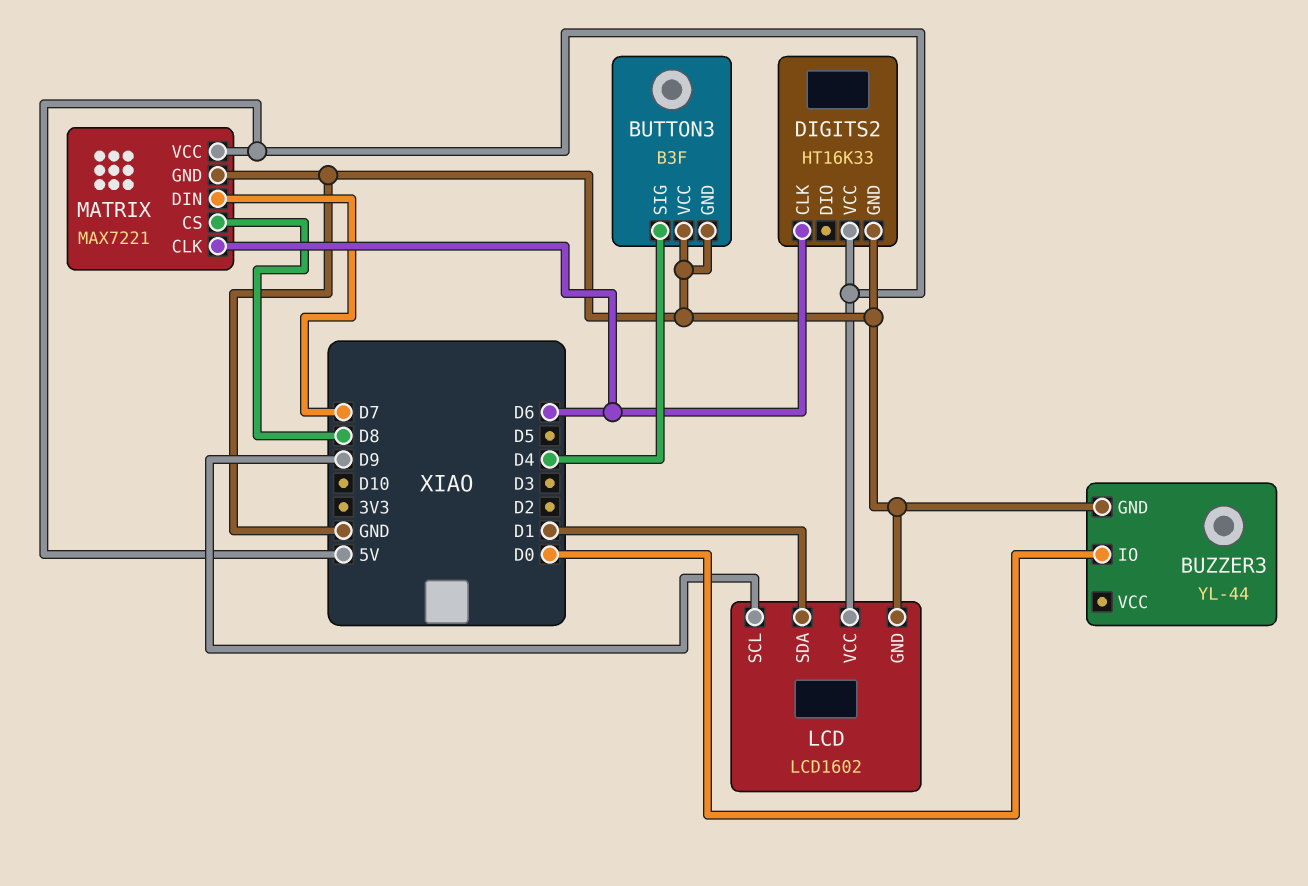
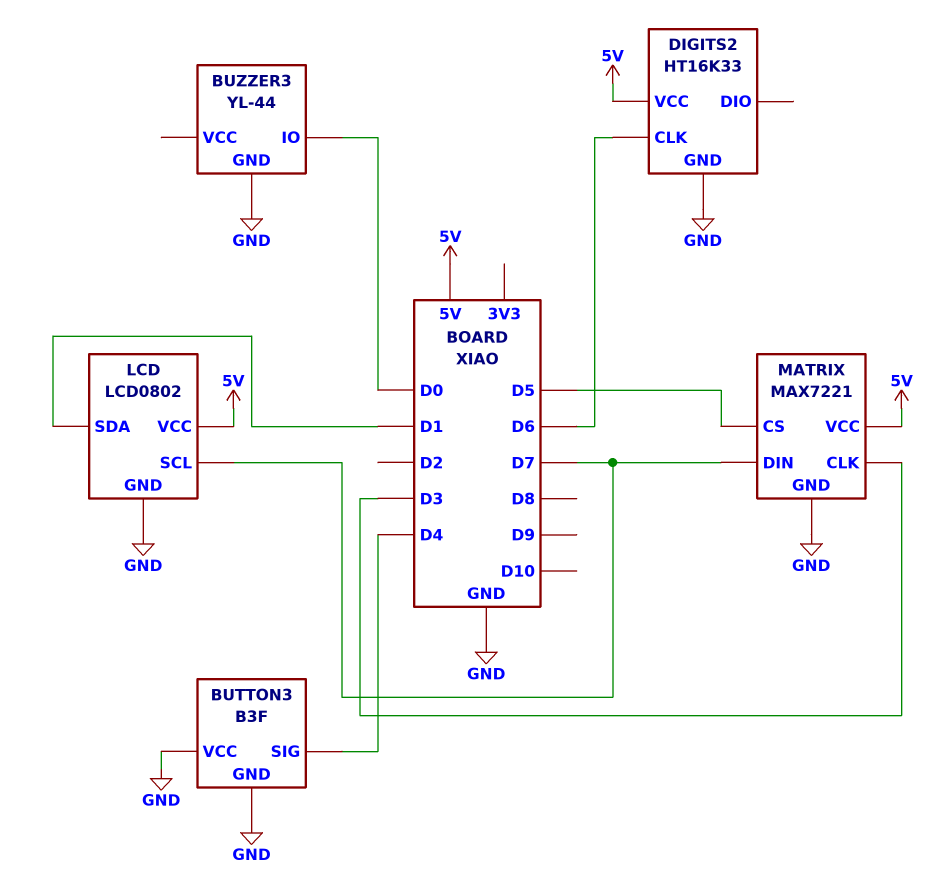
LCD: LCD1602 -> LCD0802
LCD pin SCL: D9 -> D7
MATRIX pin CLK: D6 -> D3
MATRIX pin CS: D8 -> D5

